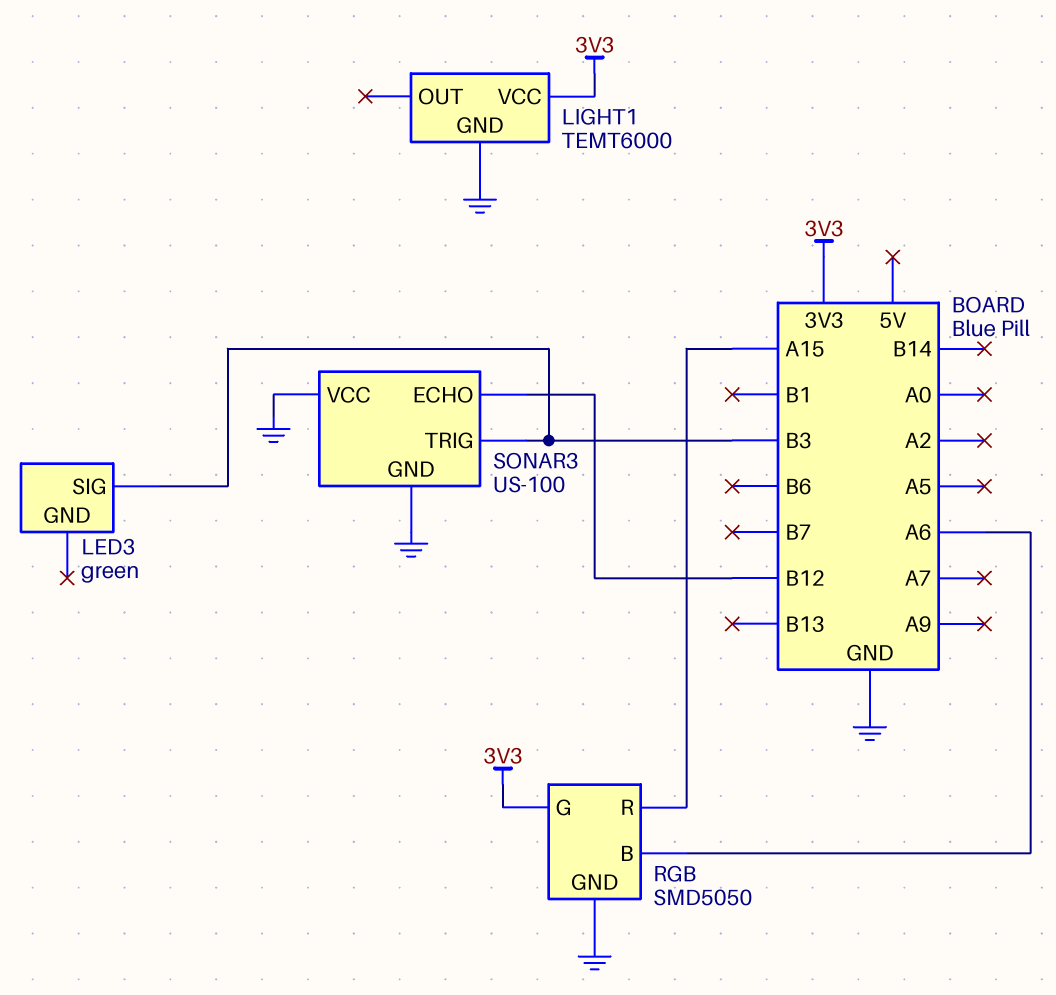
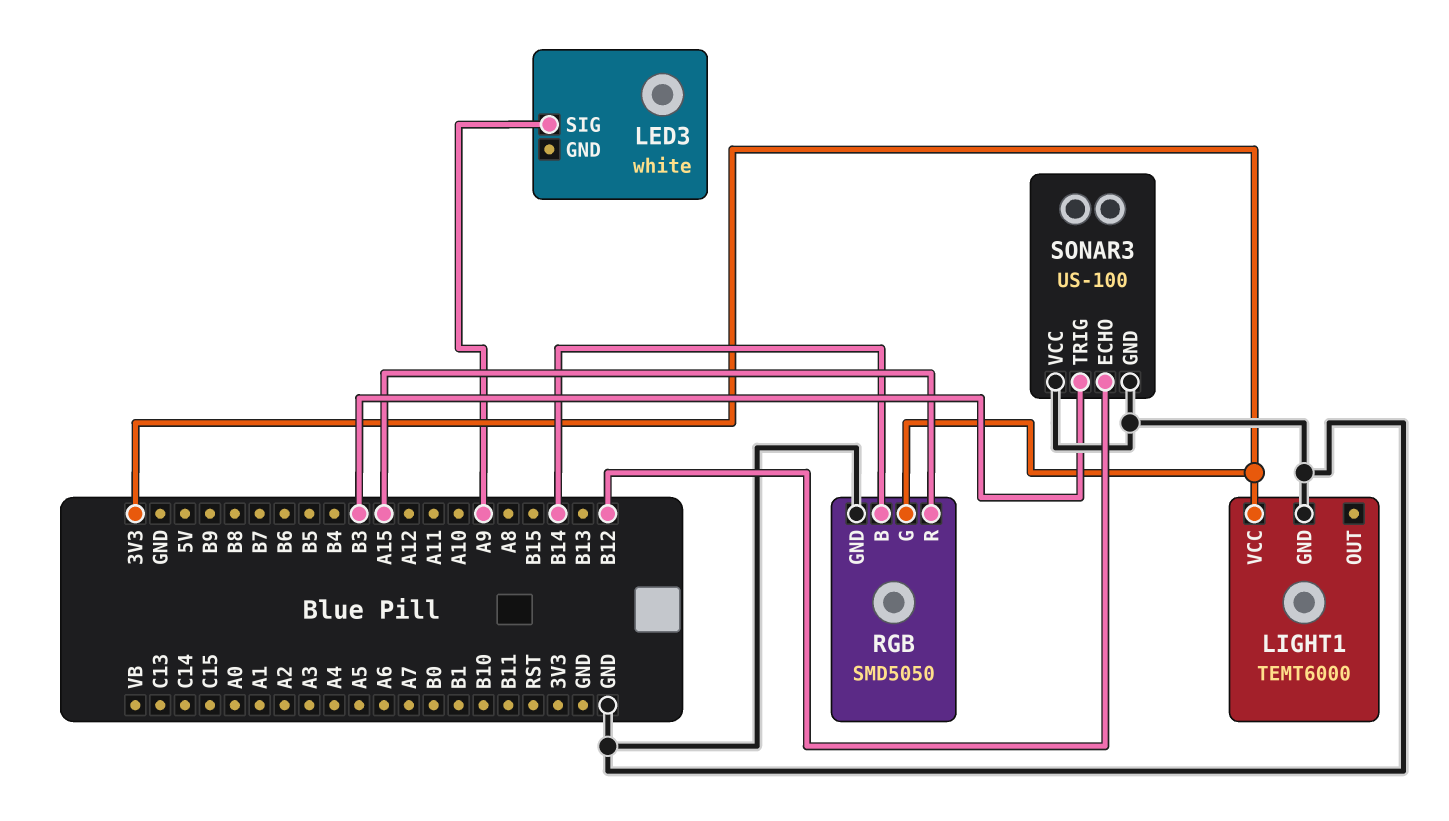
LED3: green -> white
LED3 pin SIG: B3 -> A9
RGB pin B: A6 -> B14

